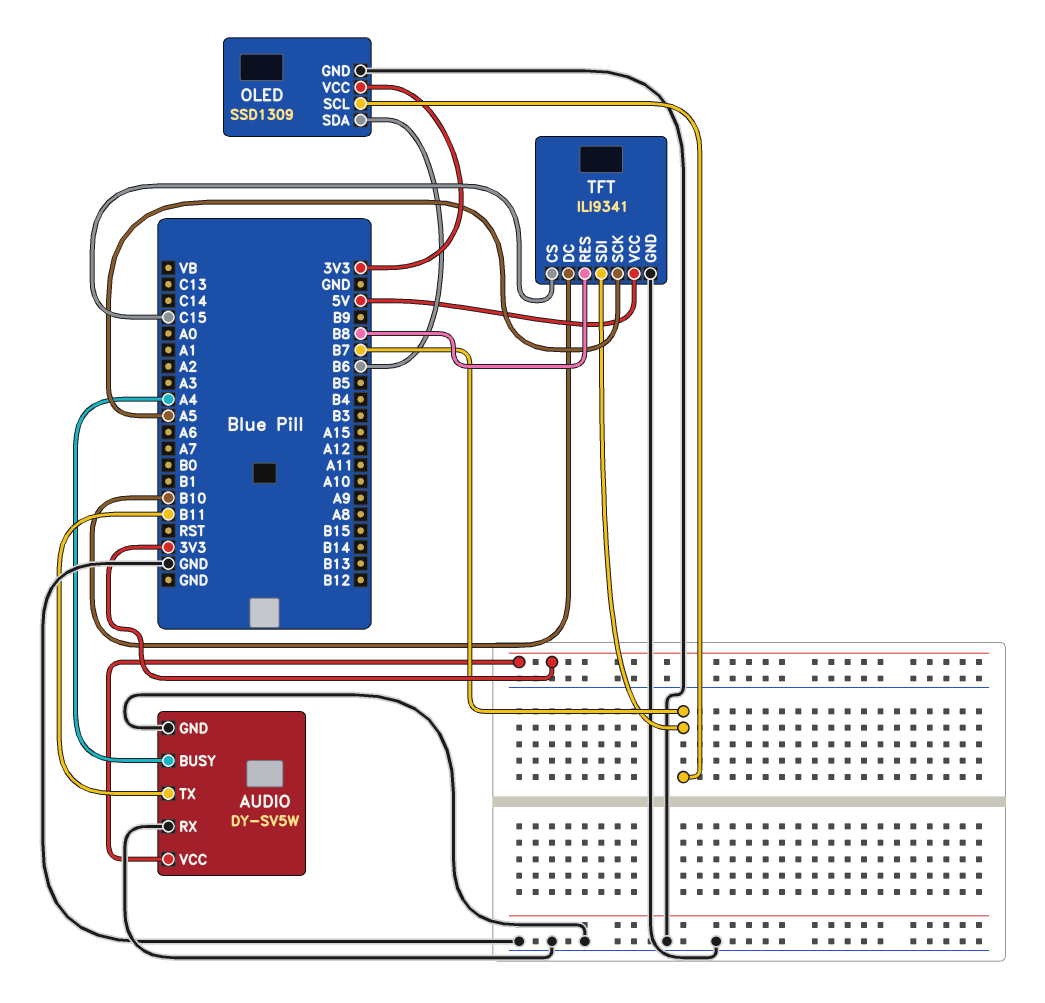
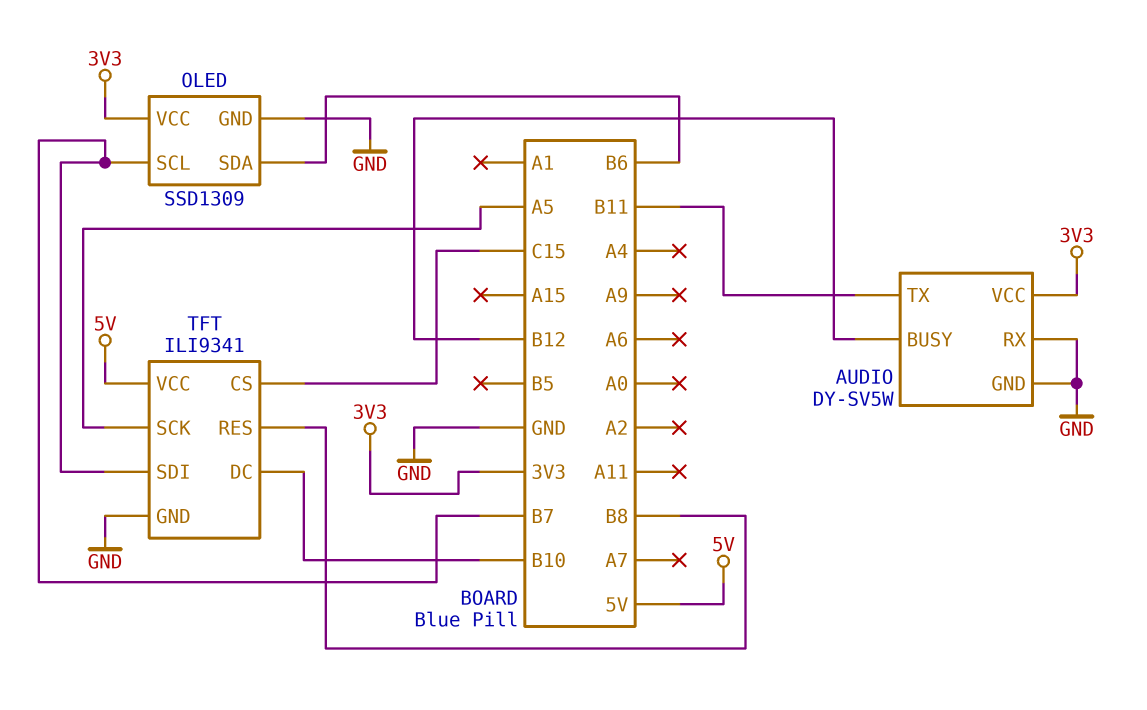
AUDIO pin BUSY: A4 -> B12

